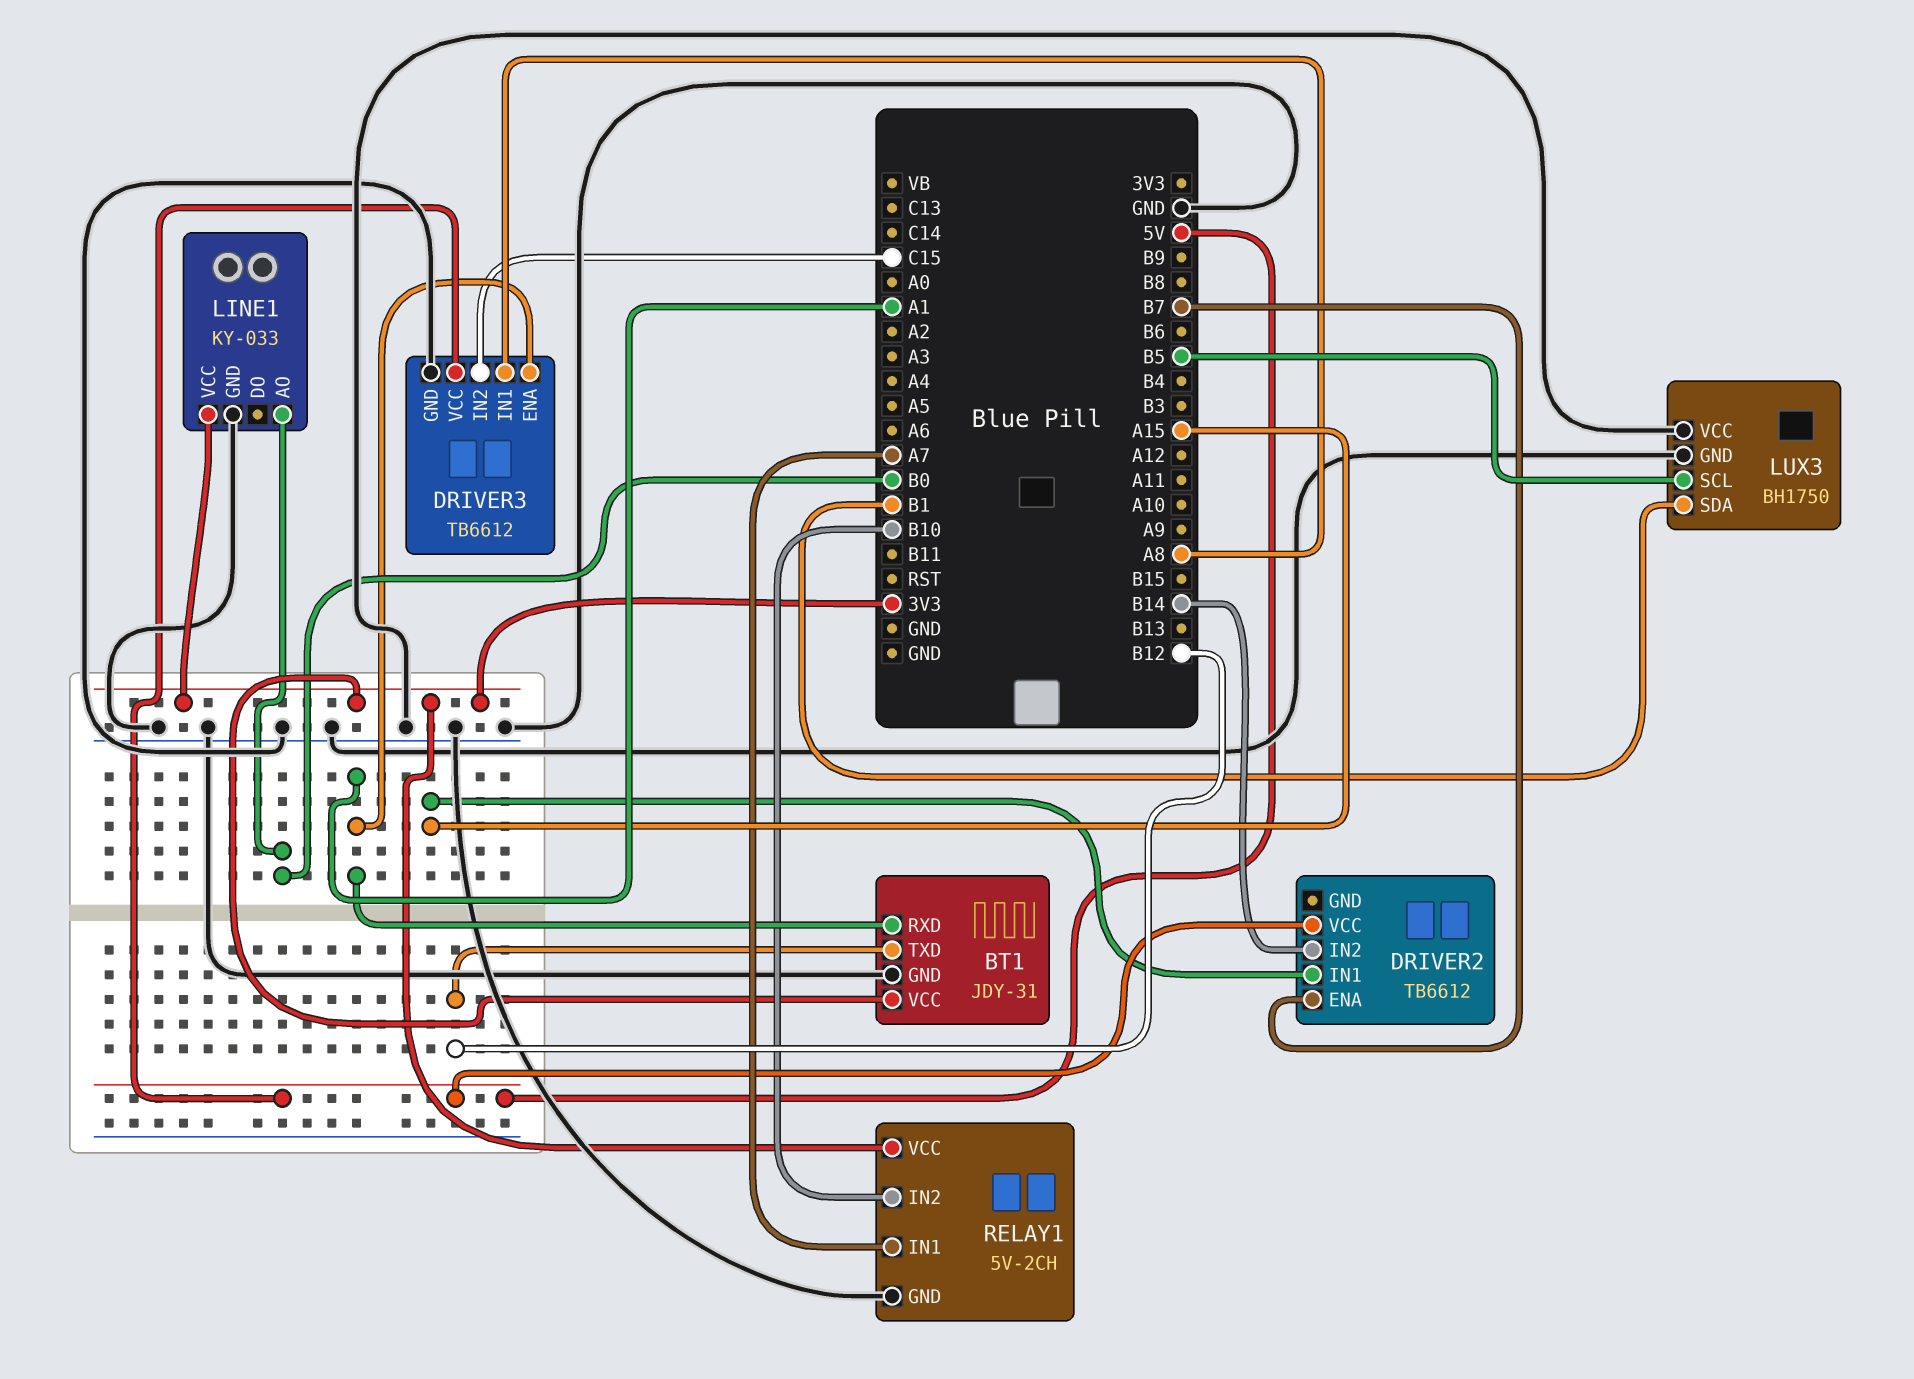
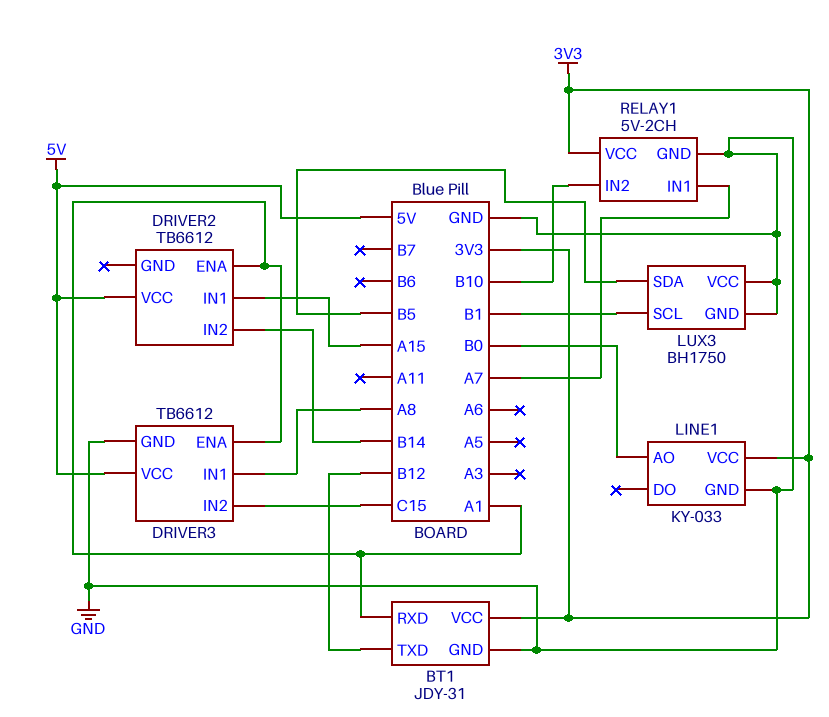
DRIVER2 pin ENA: B7 -> A1
LUX3 pin SCL: B5 -> B1
LUX3 pin SDA: B1 -> B5

